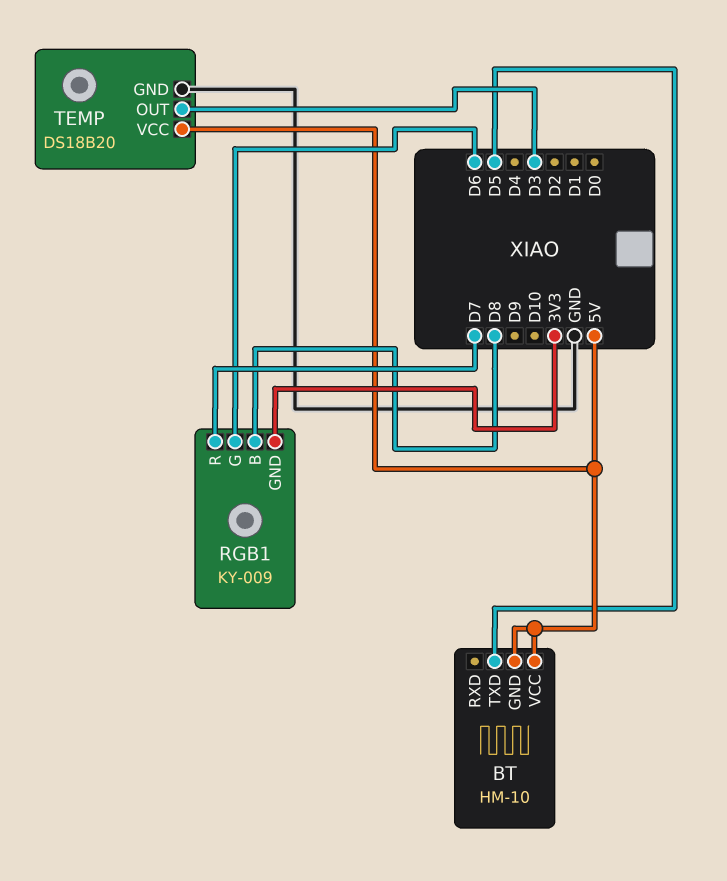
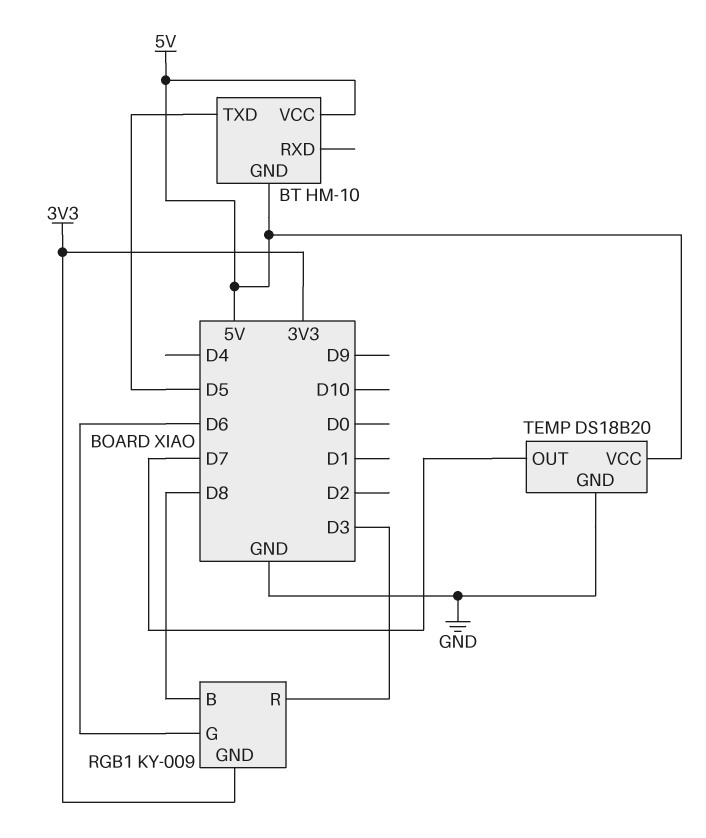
RGB1 pin R: D7 -> D3
TEMP pin OUT: D3 -> D7

